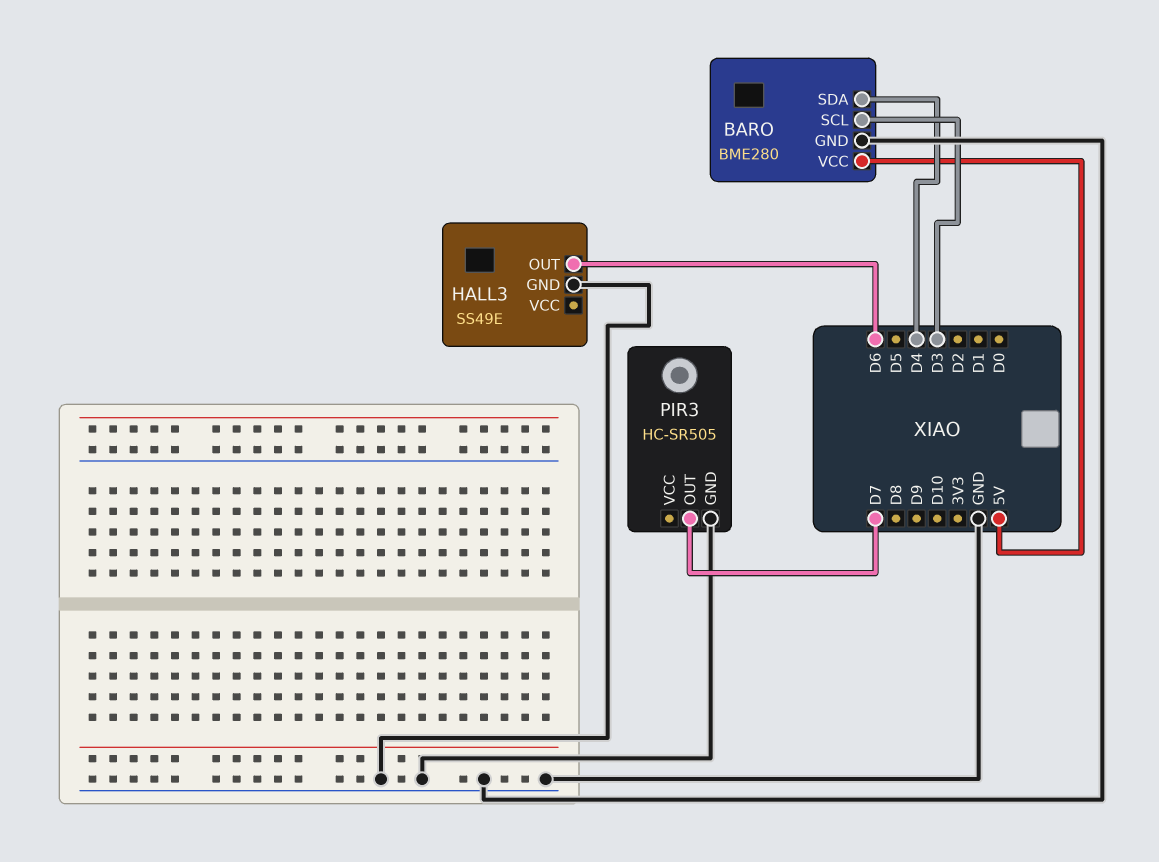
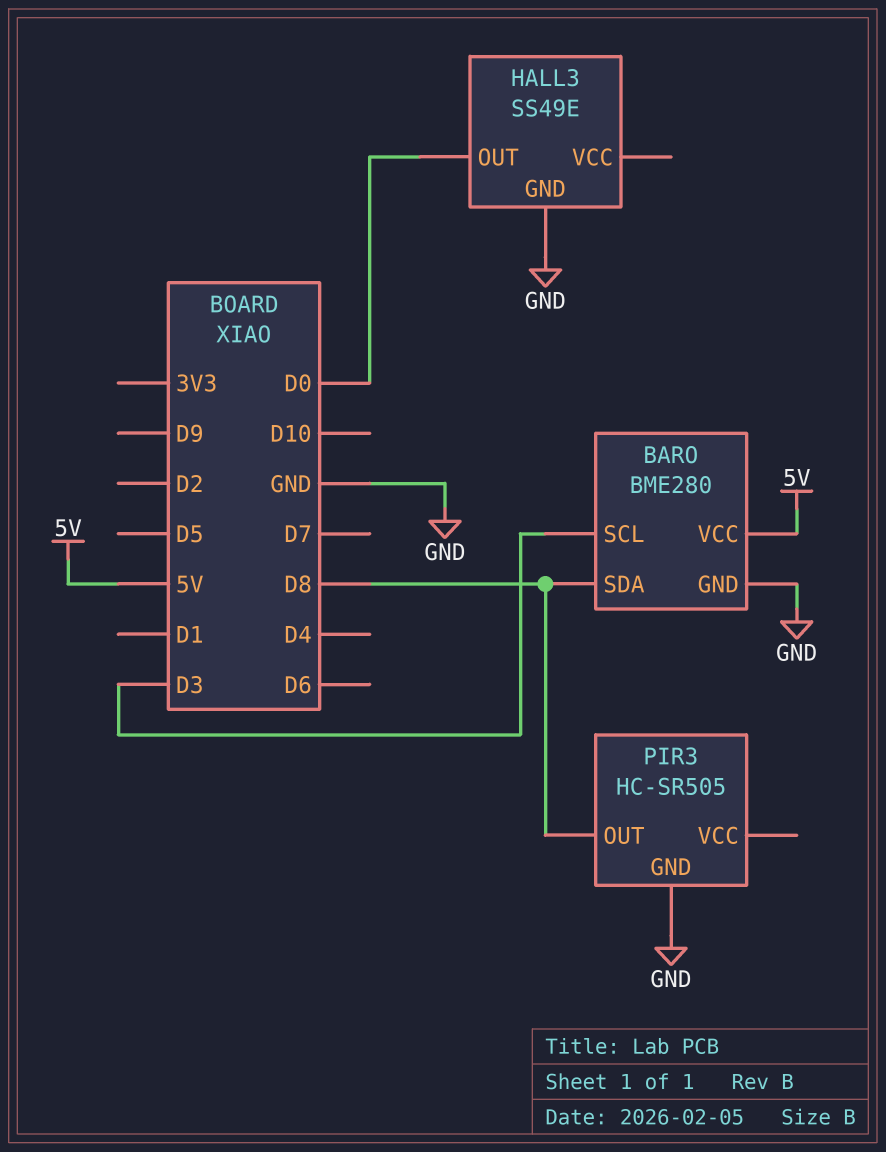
BARO pin SDA: D4 -> D8
HALL3 pin OUT: D6 -> D0
PIR3 pin OUT: D7 -> D8

